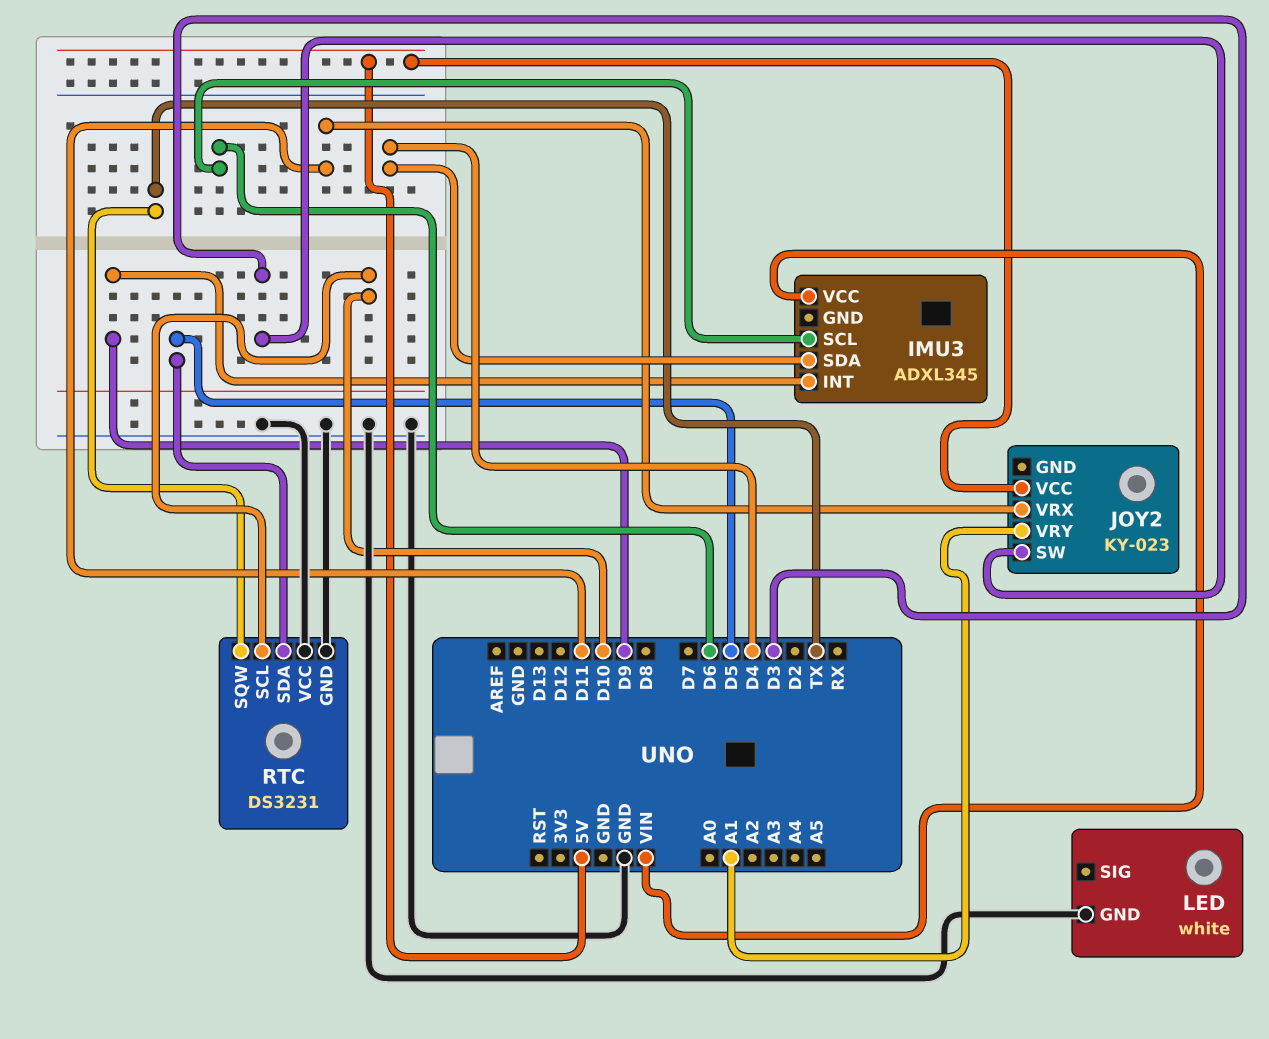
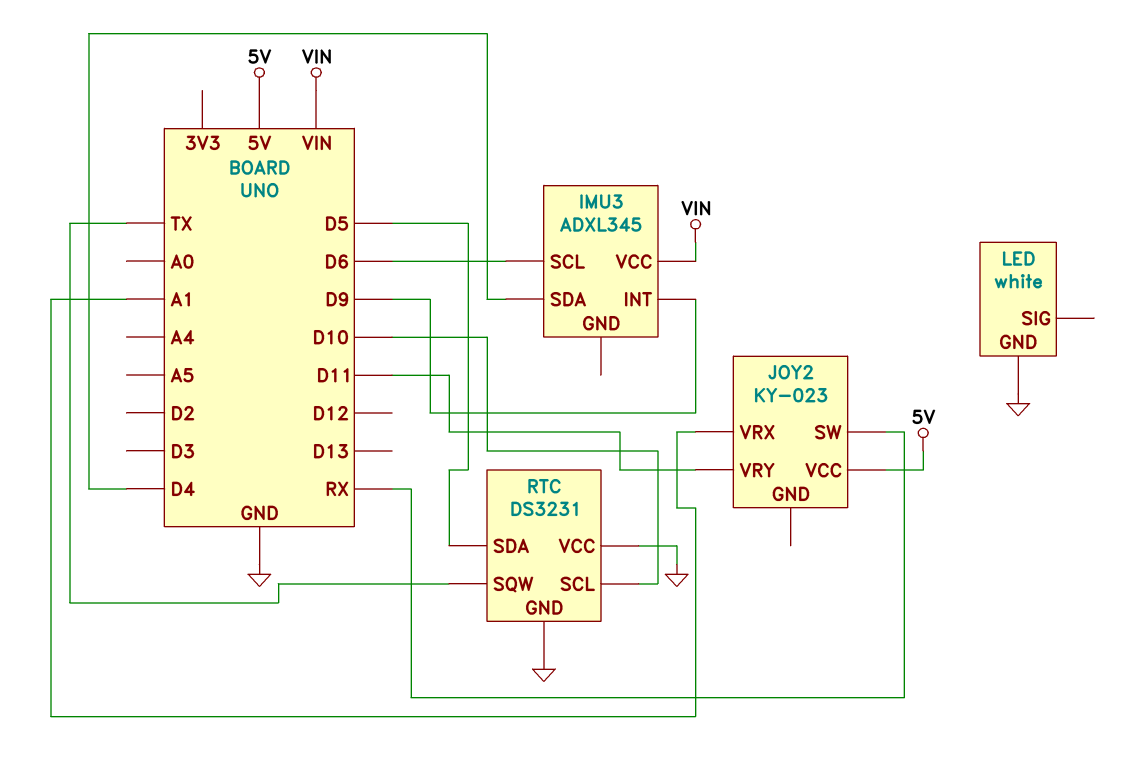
JOY2 pin SW: D3 -> RX
JOY2 pin VRX: D11 -> A1
JOY2 pin VRY: A1 -> D11

